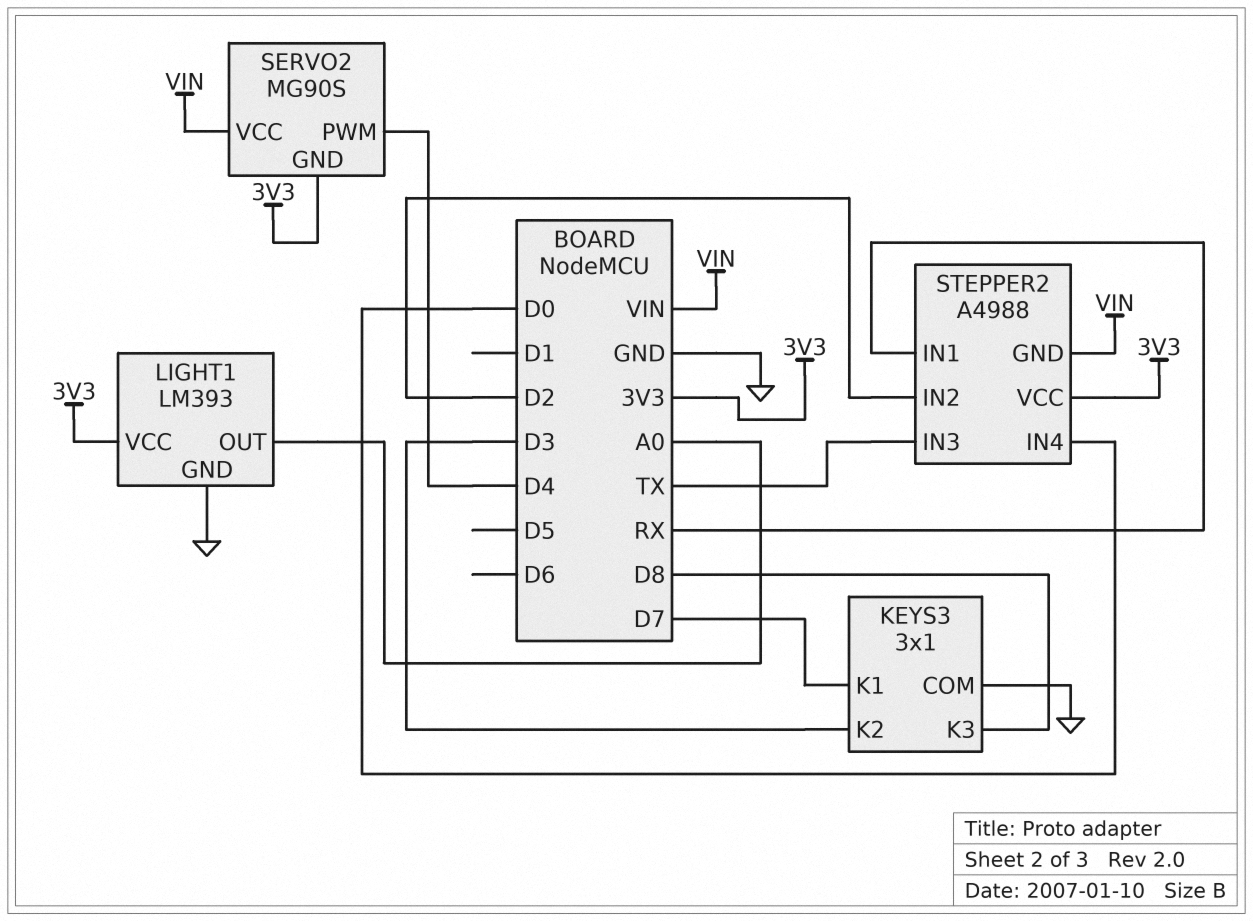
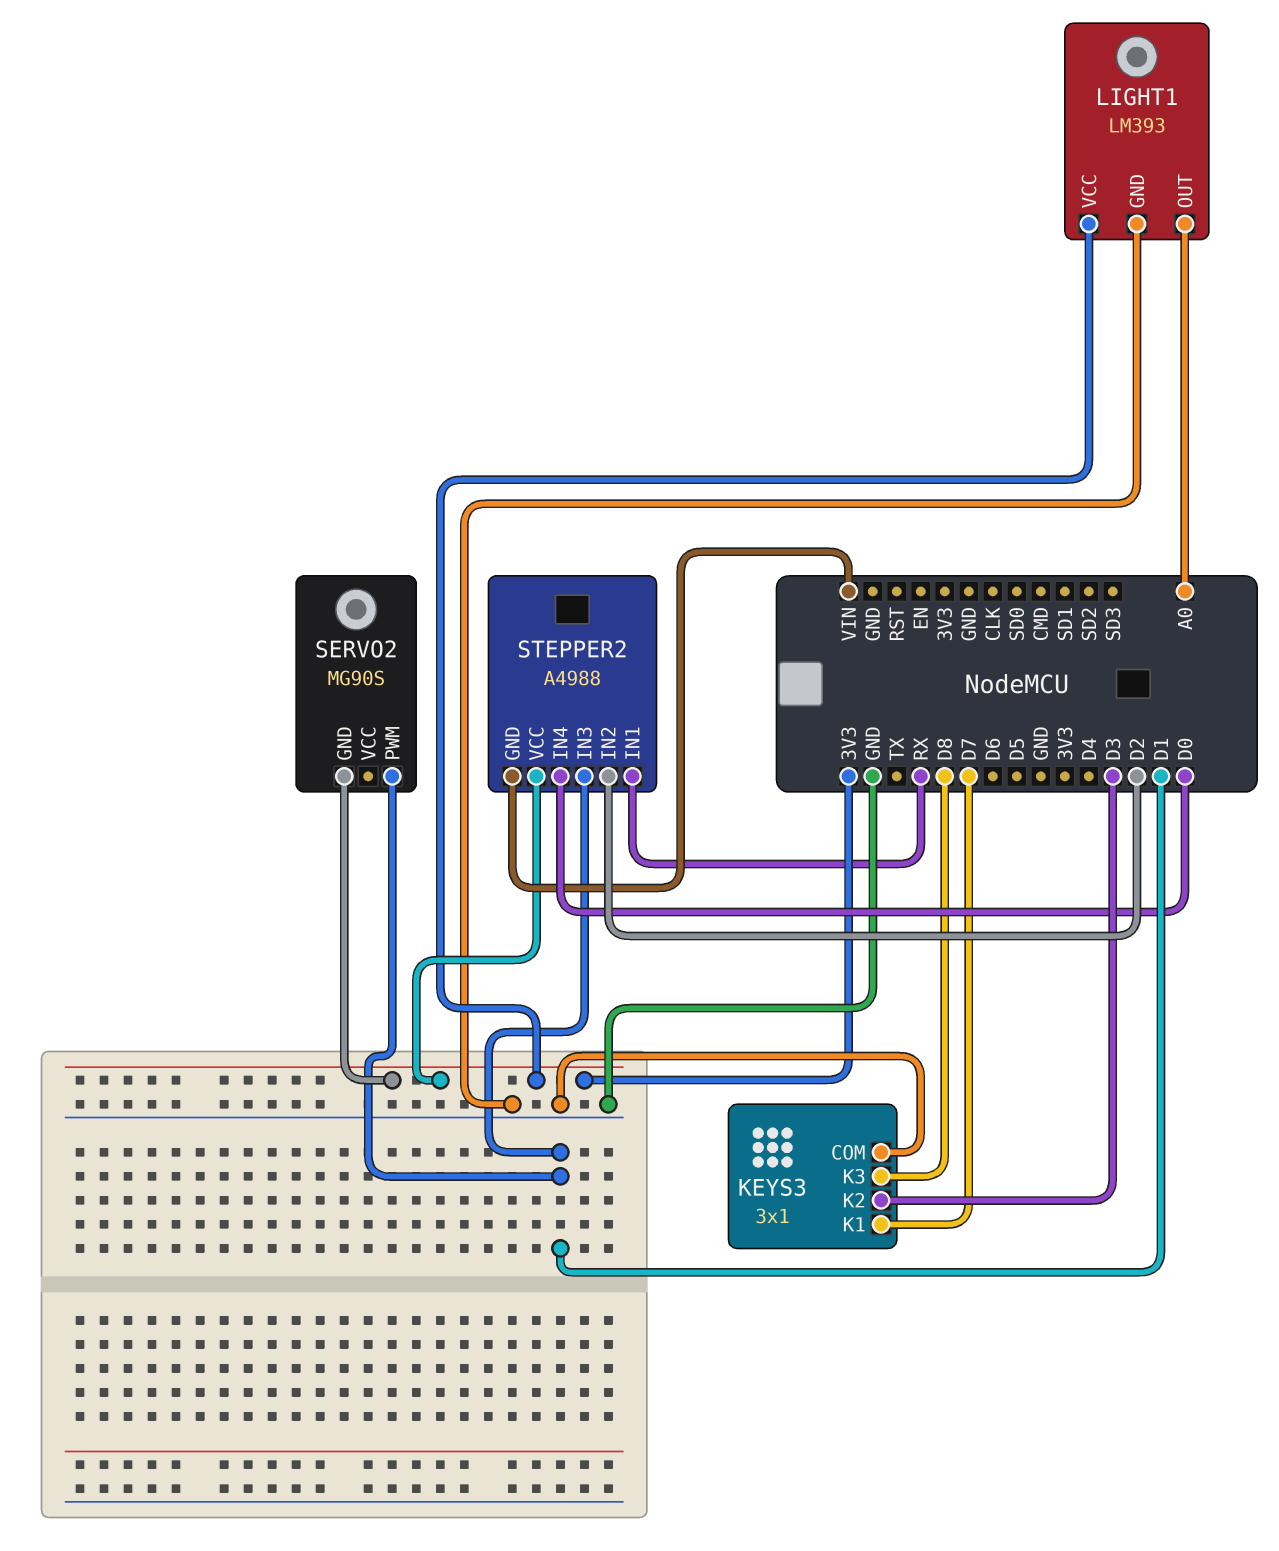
SERVO2 pin PWM: D4 -> D1
SERVO2 pin VCC: VIN -> none
STEPPER2 pin IN3: TX -> D1

